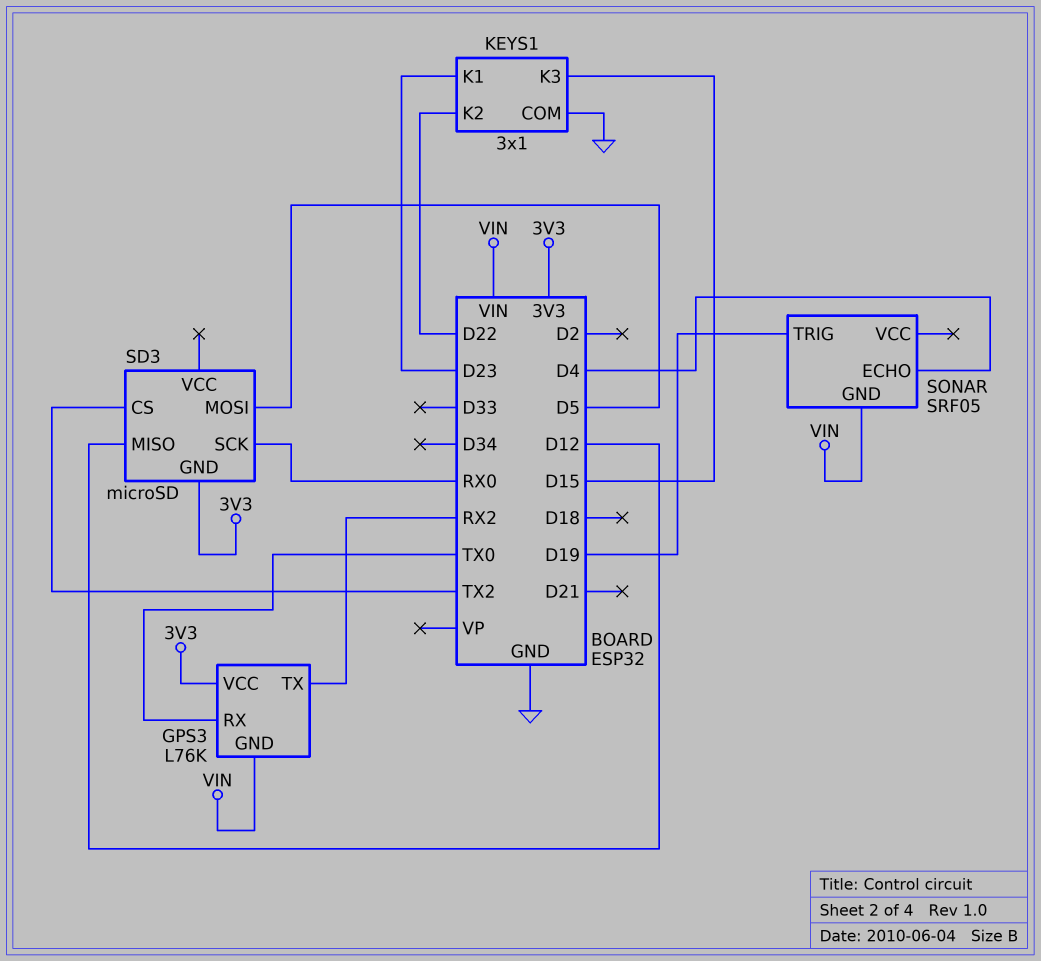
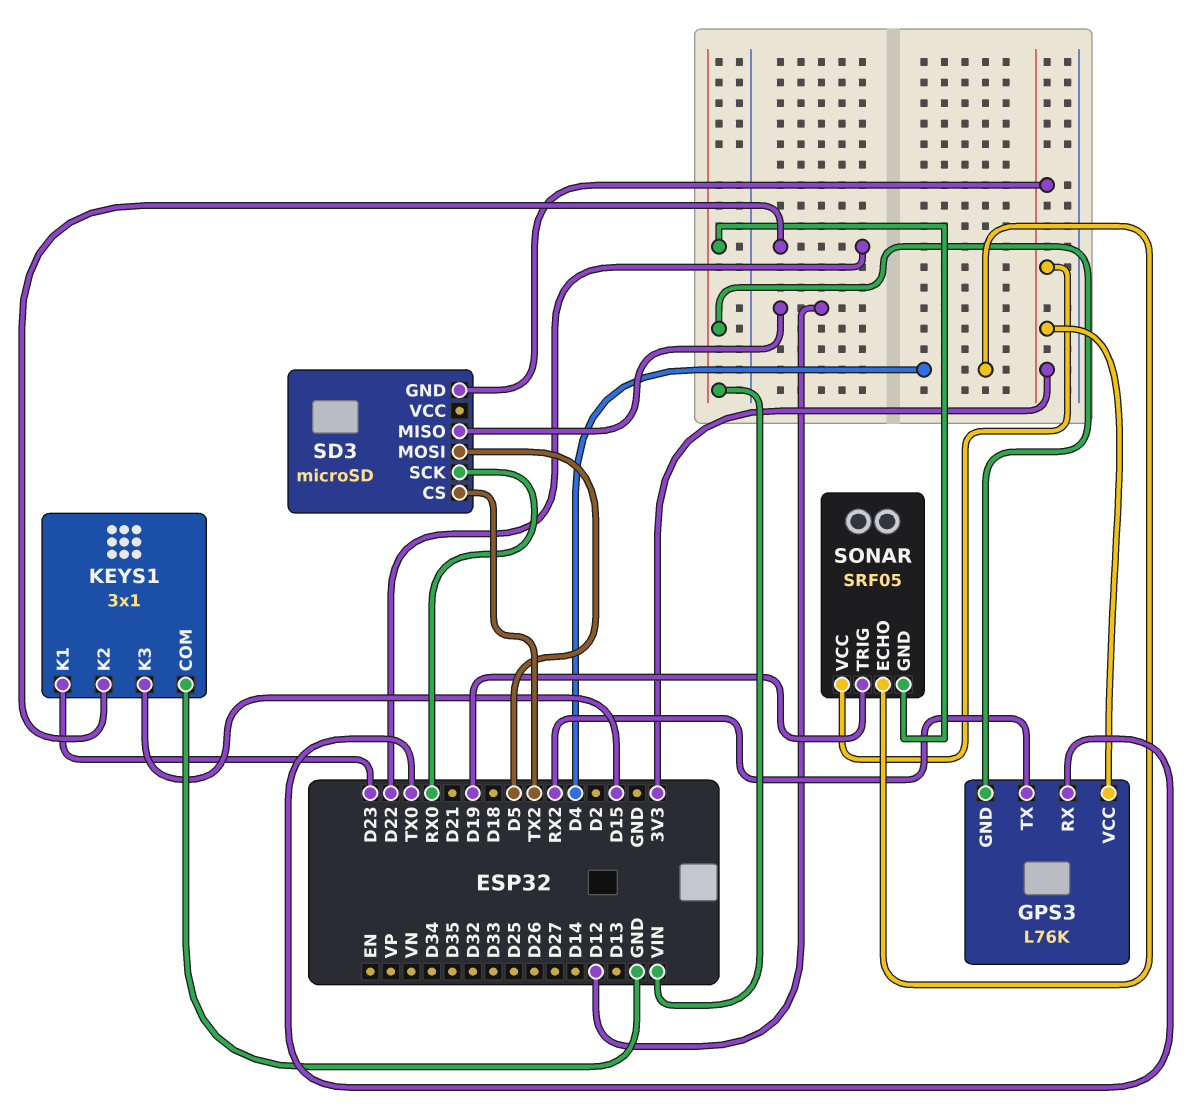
SONAR pin VCC: none -> 3V3

